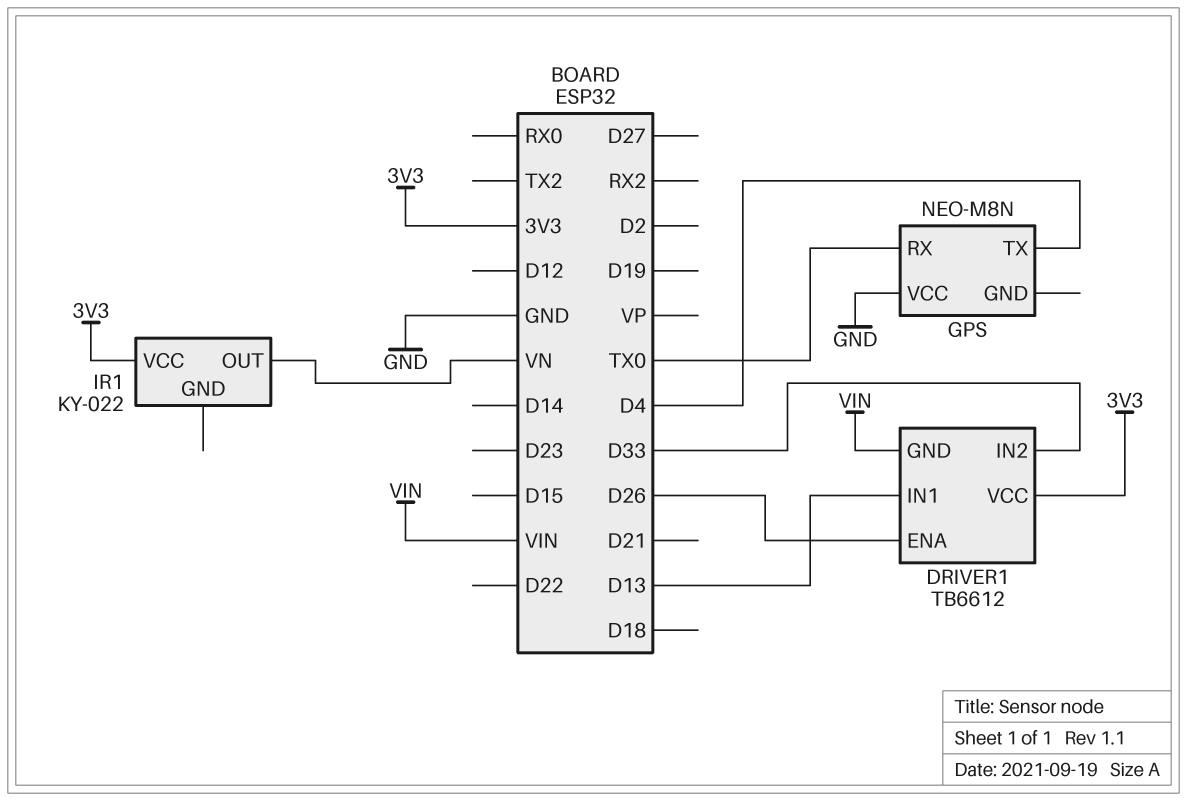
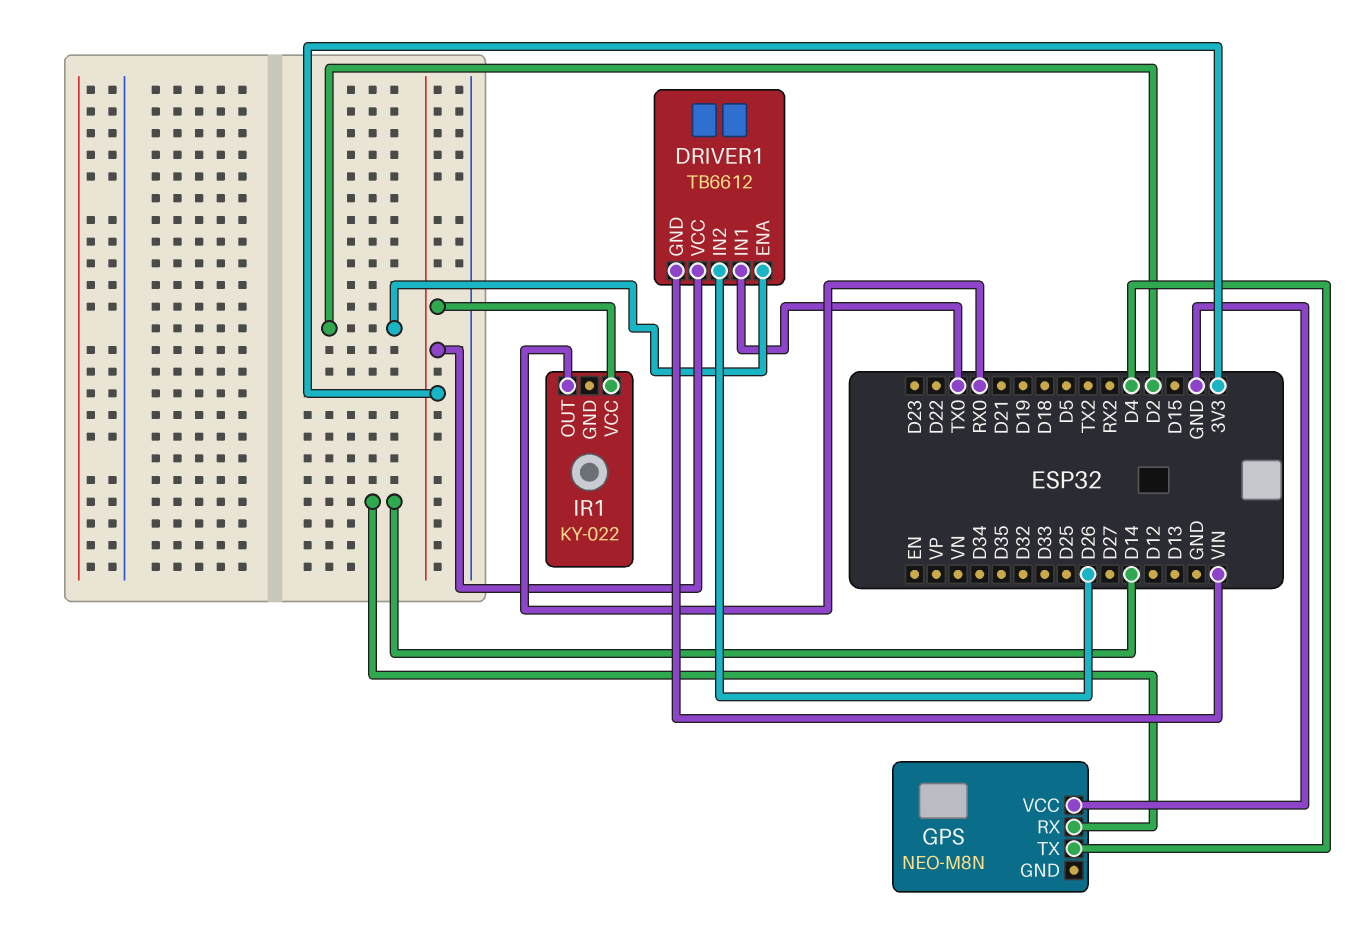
DRIVER1 pin ENA: D26 -> D2
DRIVER1 pin IN1: D13 -> TX0
DRIVER1 pin IN2: D33 -> D26
GPS pin RX: TX0 -> D14
IR1 pin OUT: VN -> RX0

